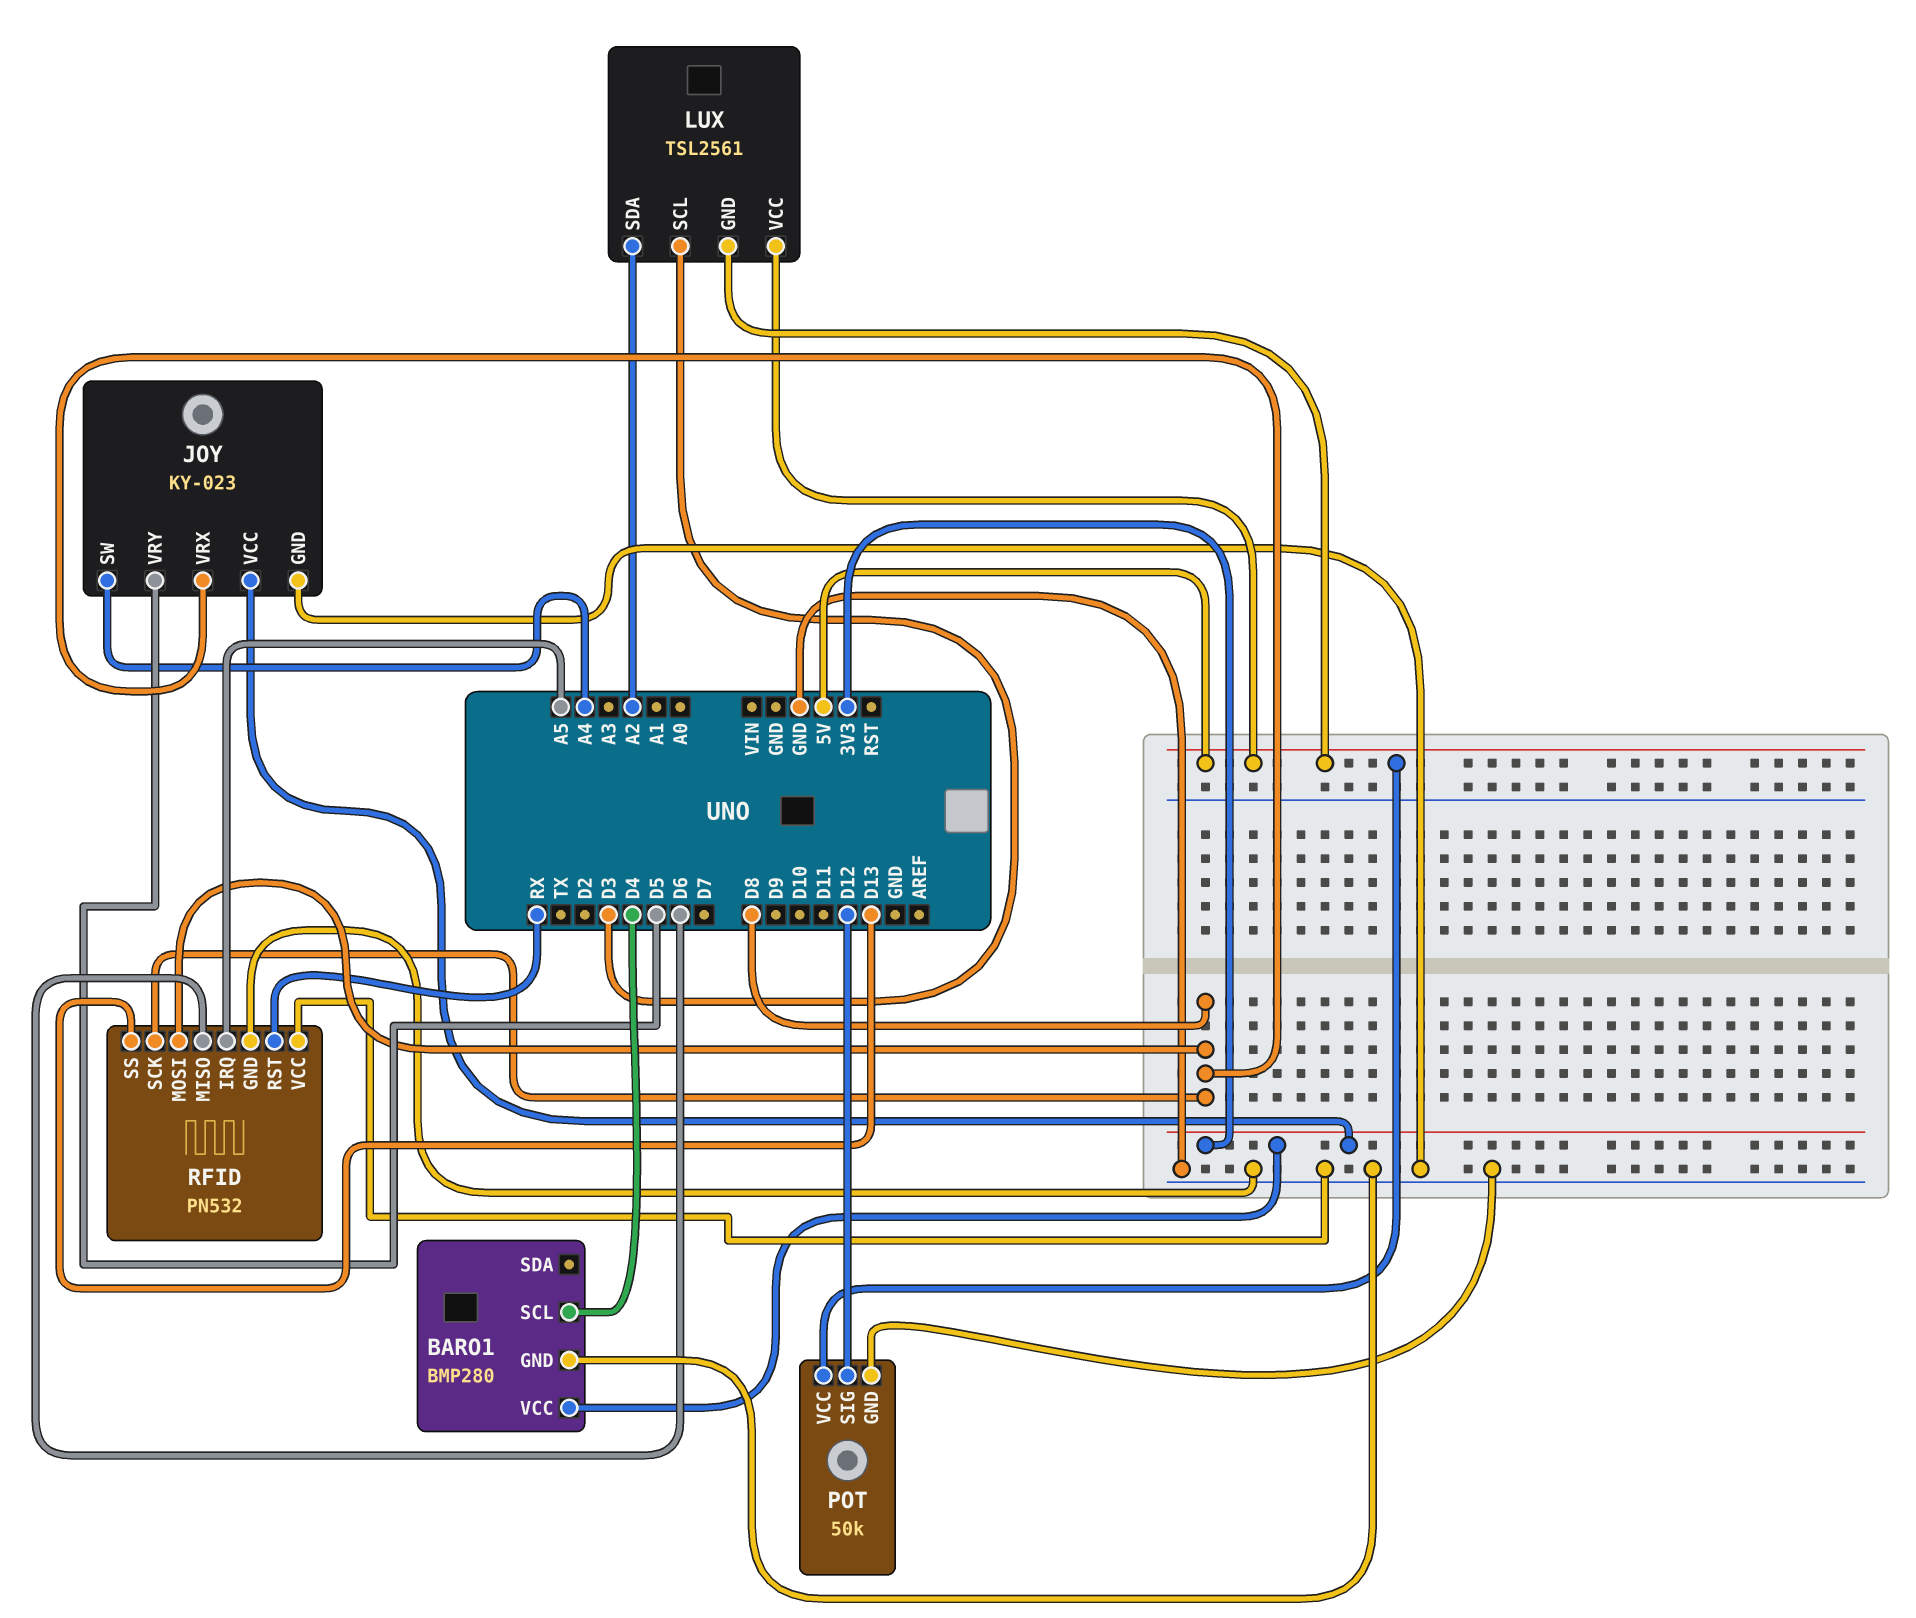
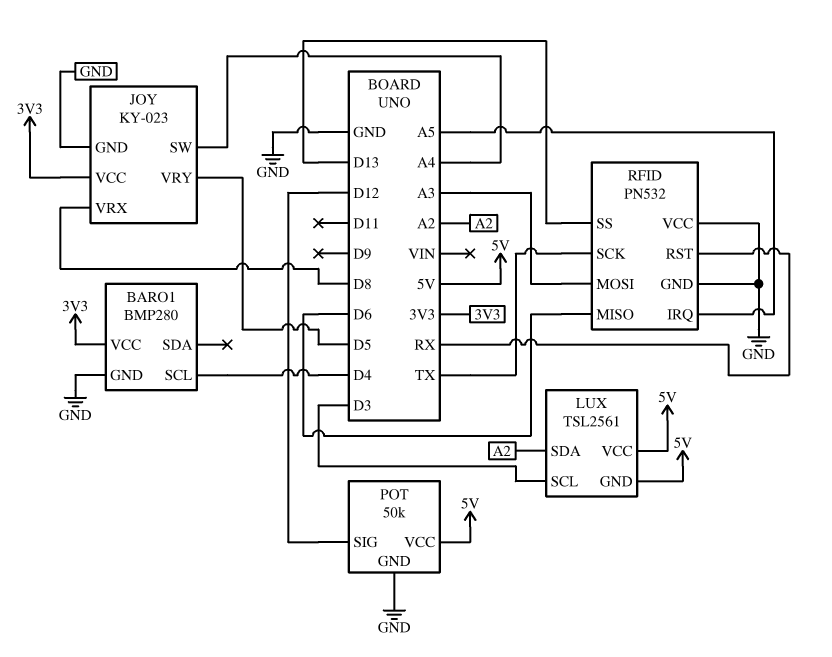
RFID pin MOSI: D8 -> A3
RFID pin SCK: D8 -> TX

